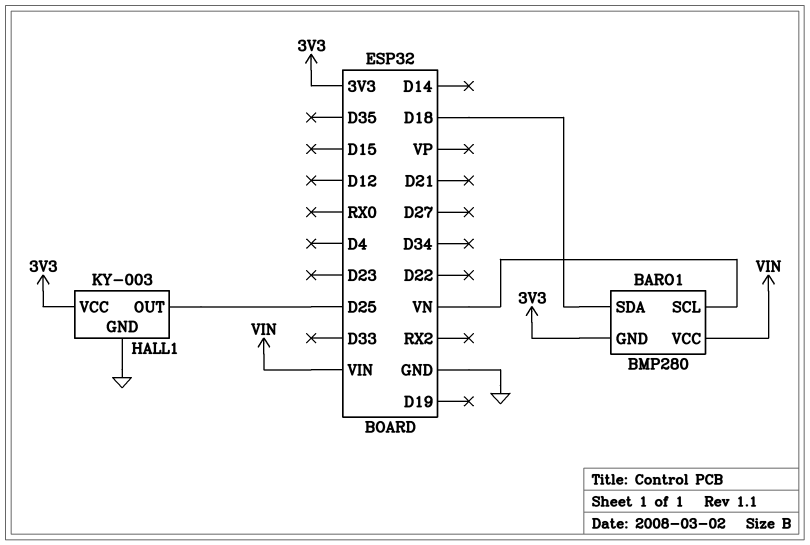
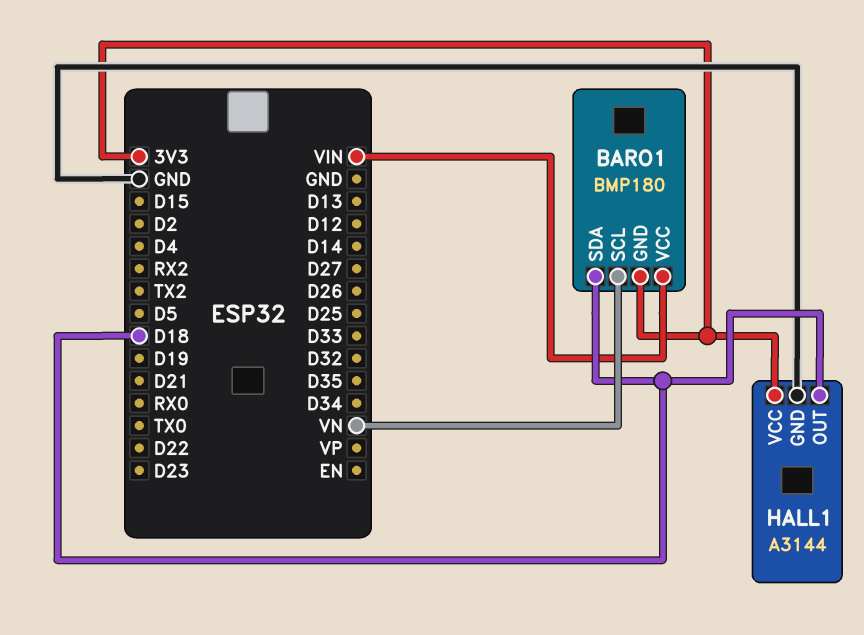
BARO1: BMP280 -> BMP180
HALL1: KY-003 -> A3144
HALL1 pin OUT: D25 -> D18

